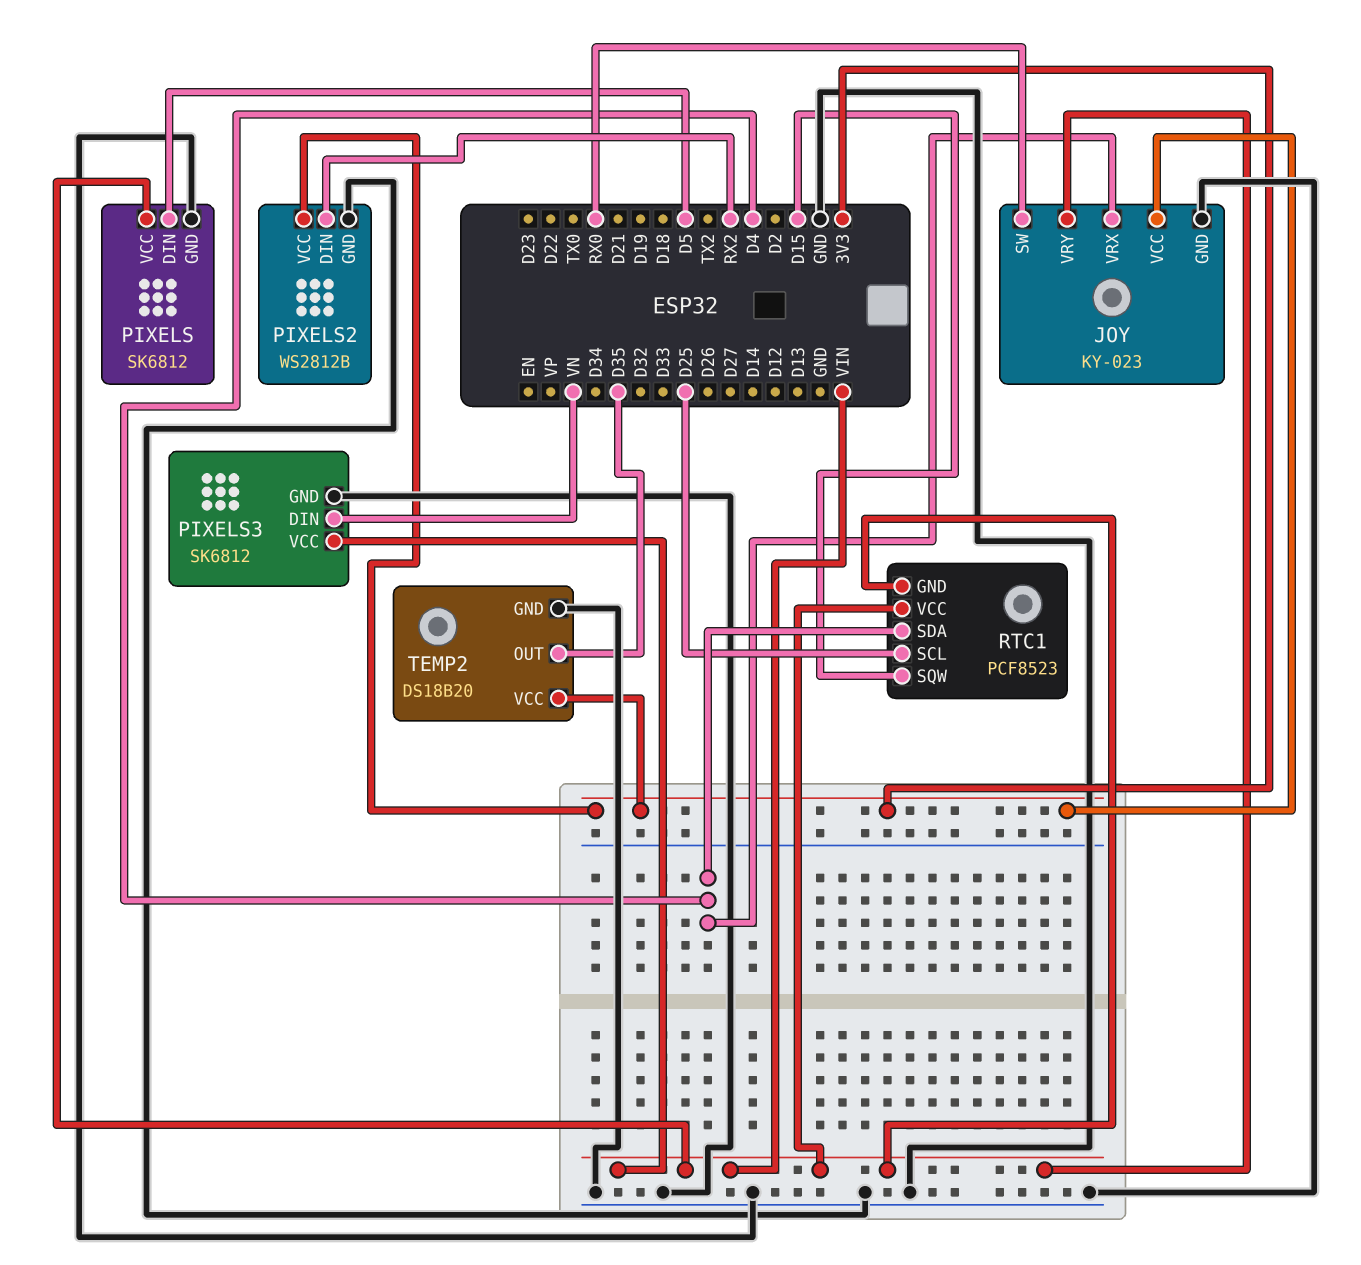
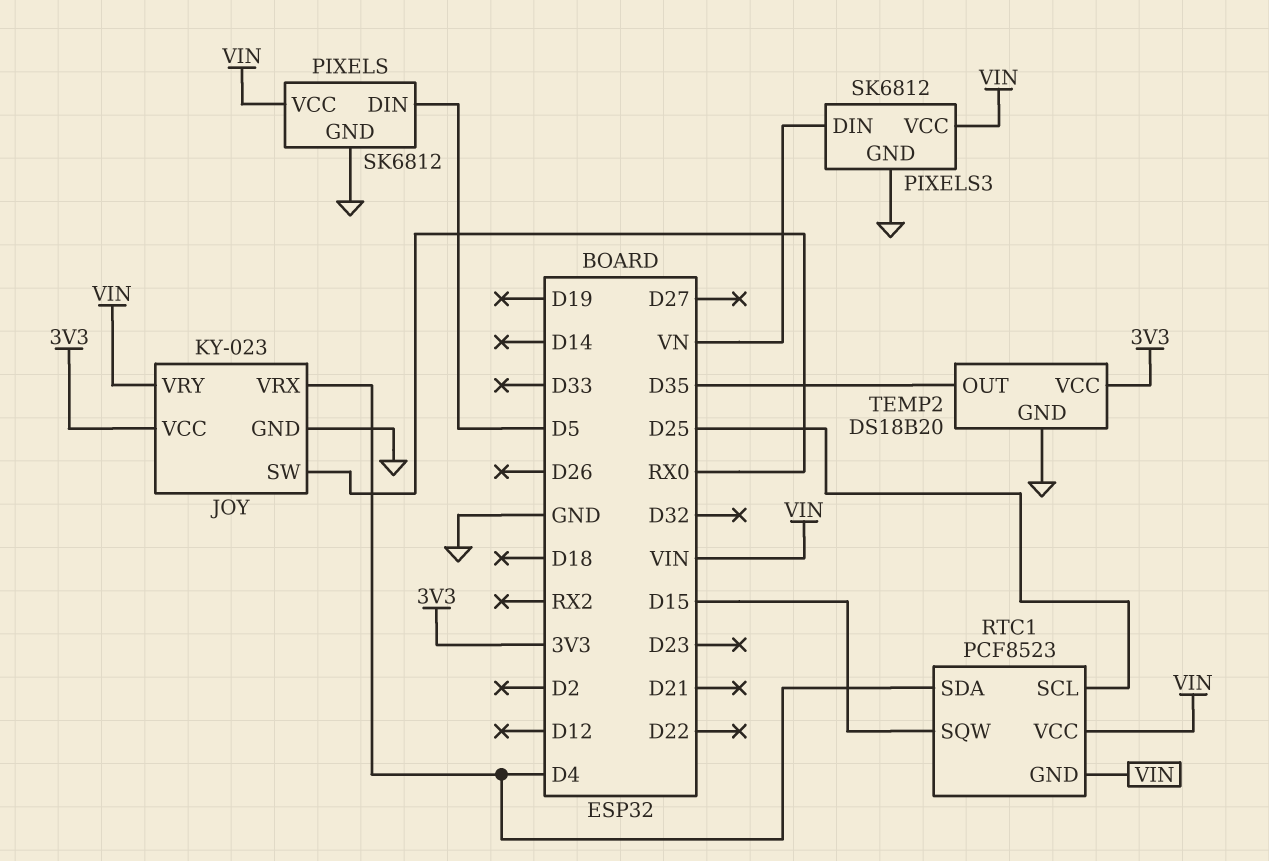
PIXELS2: WS2812B -> none
PIXELS2 pin DIN: RX2 -> none
PIXELS2 pin GND: GND -> none
PIXELS2 pin VCC: 3V3 -> none

